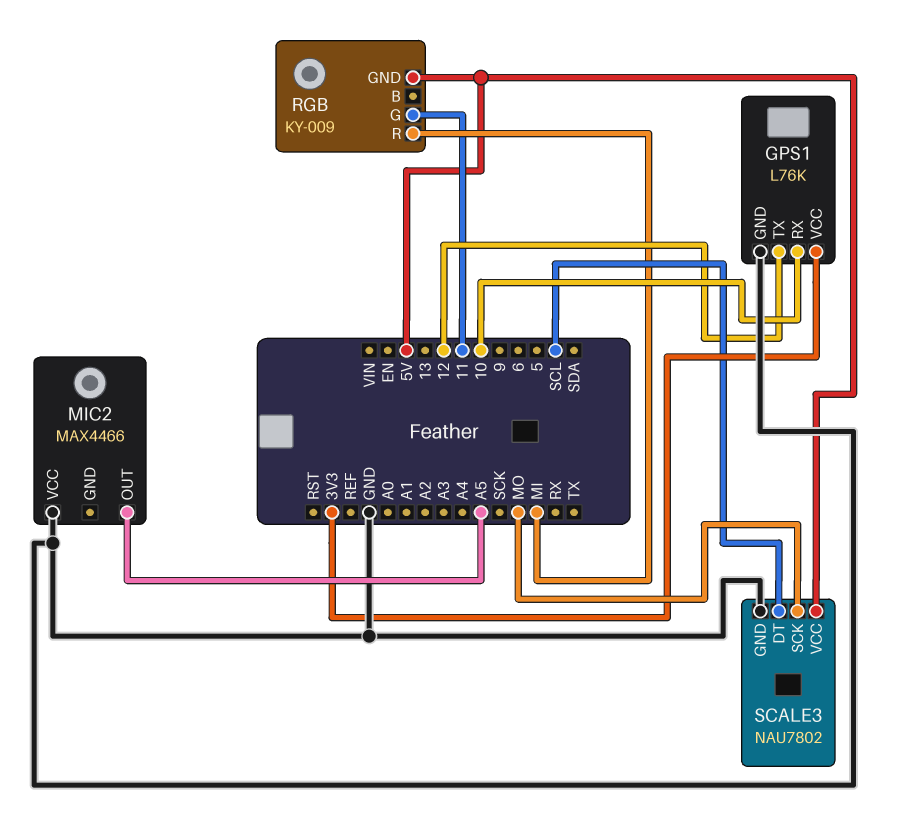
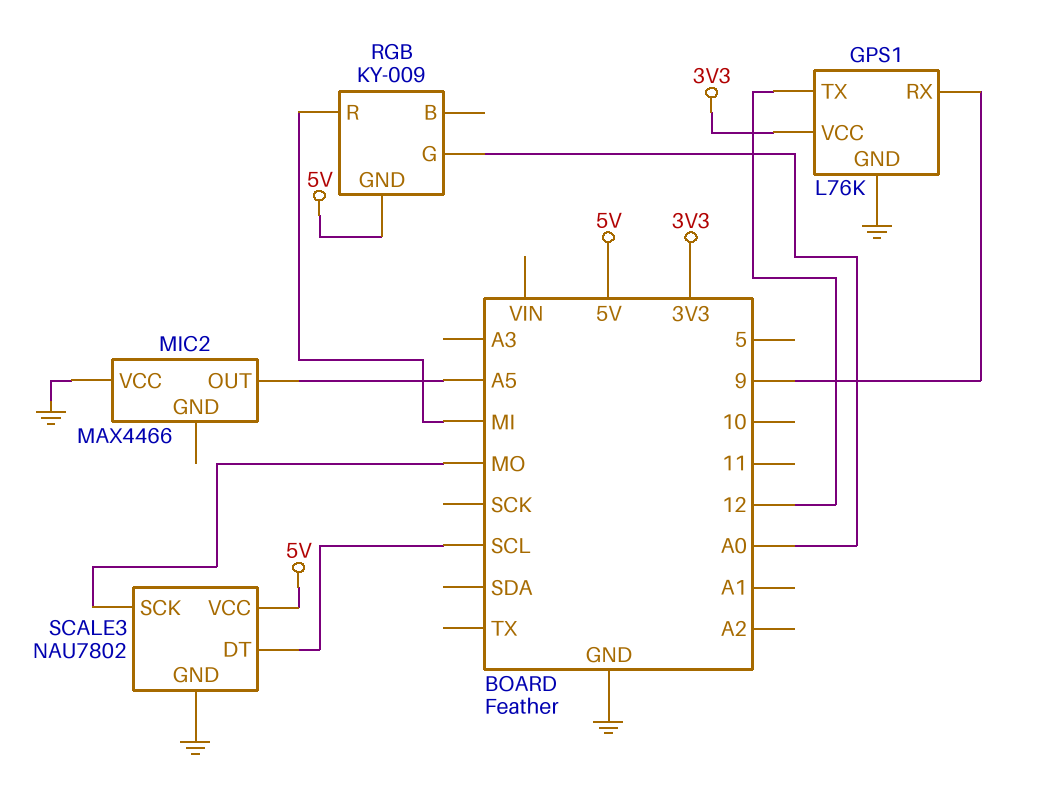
GPS1 pin RX: 10 -> 9
RGB pin G: 11 -> A0

